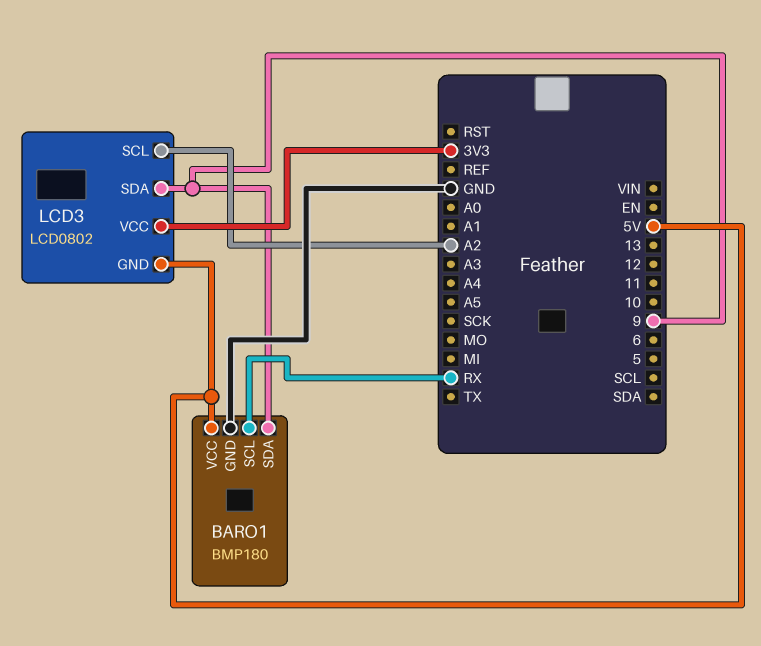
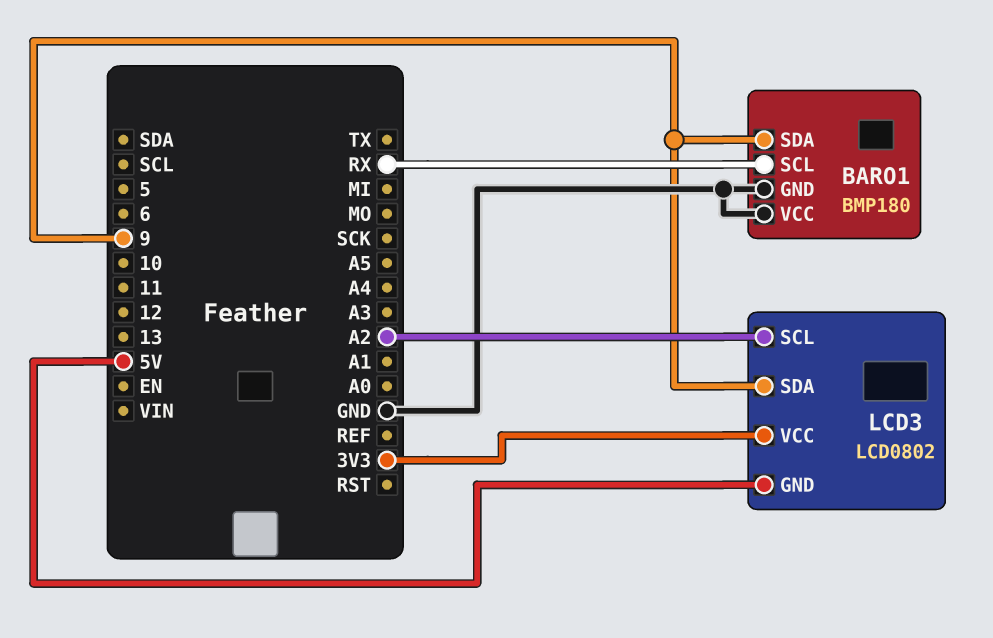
BARO1 pin VCC: 5V -> GND

